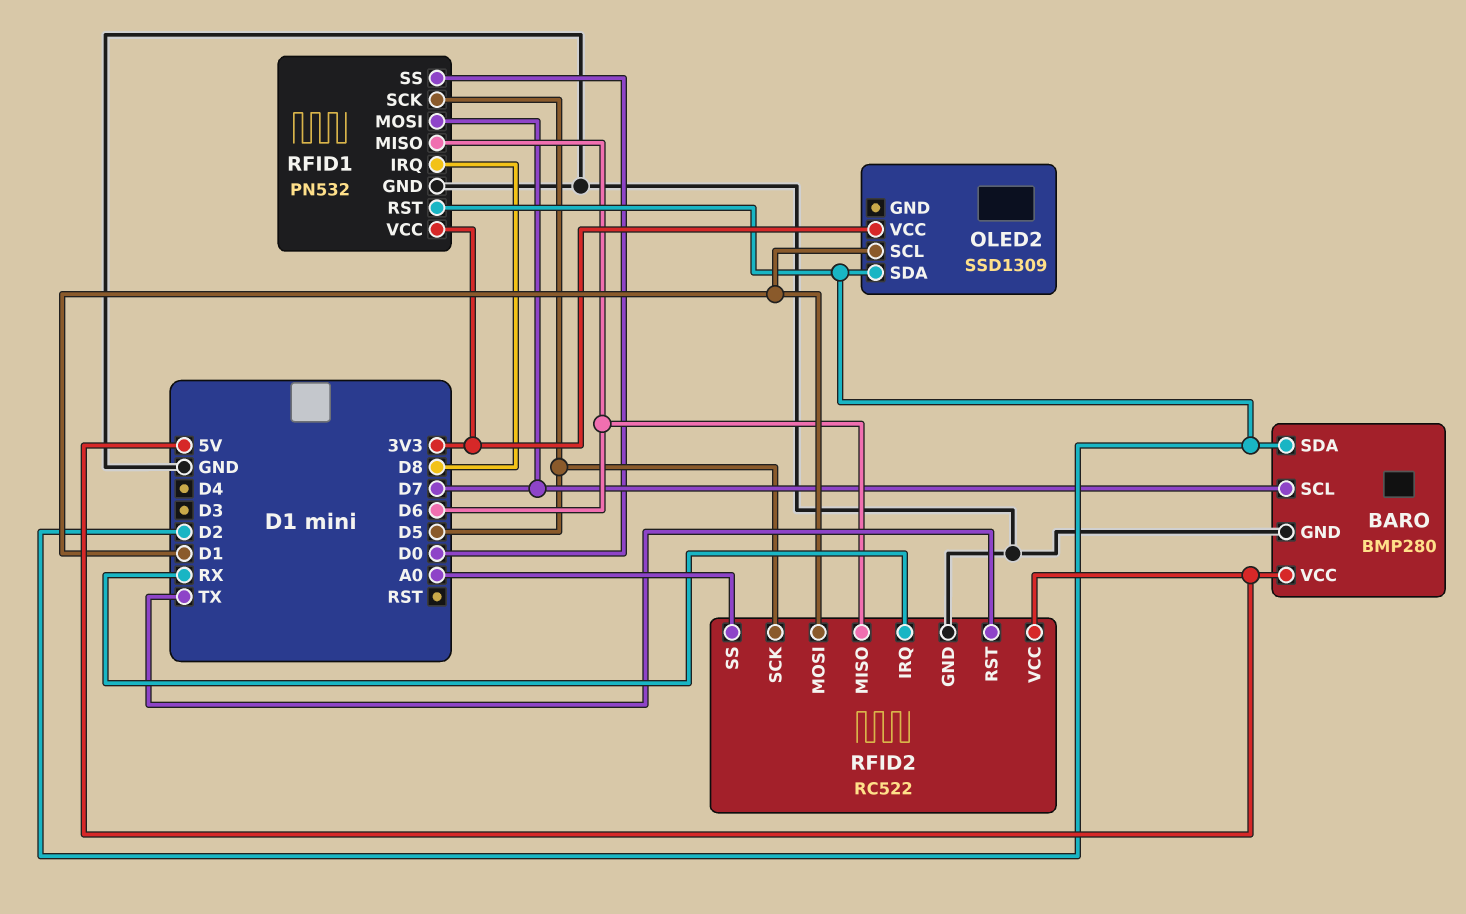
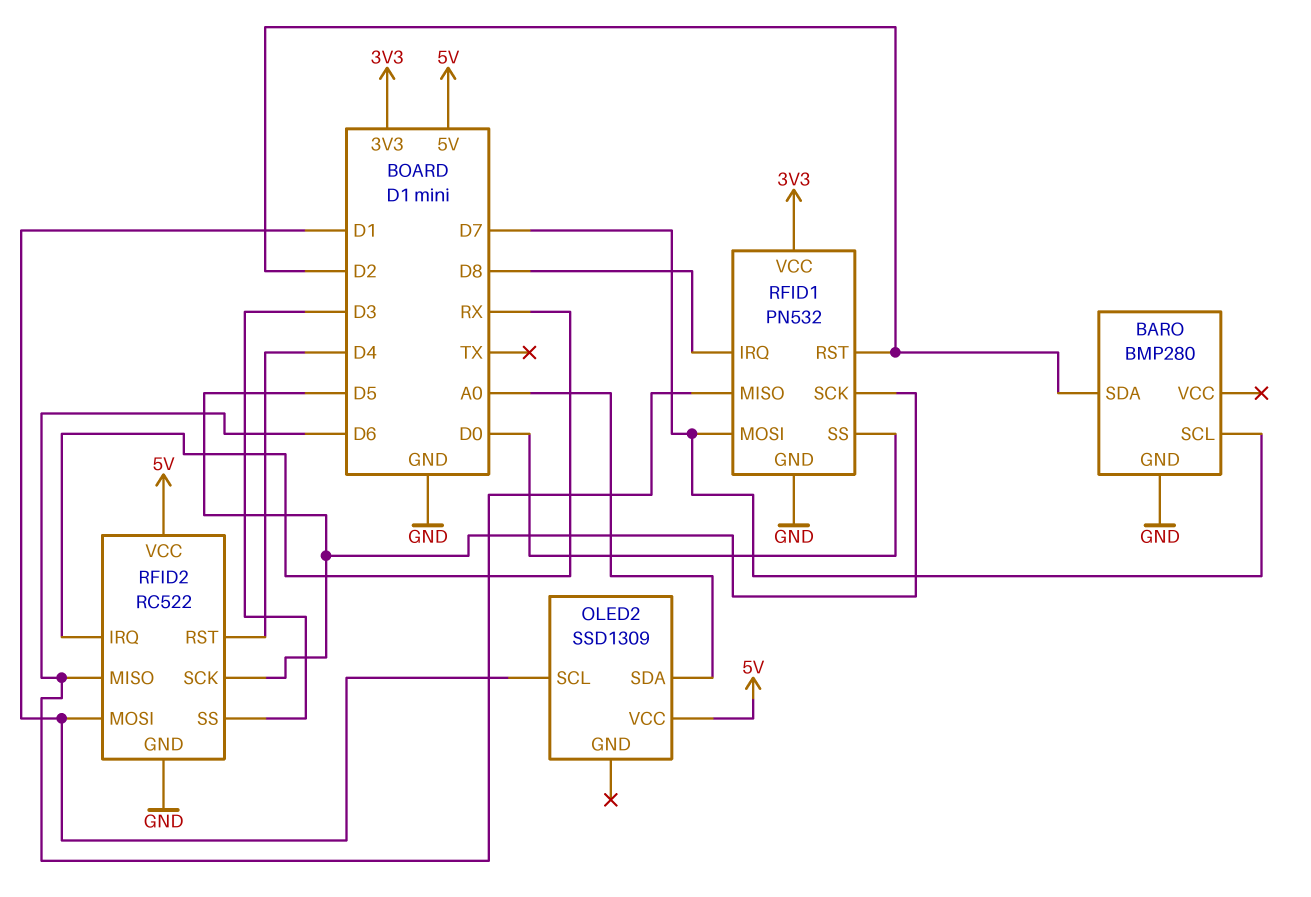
BARO pin VCC: 5V -> none
OLED2 pin SDA: D2 -> A0
OLED2 pin VCC: 3V3 -> 5V
RFID2 pin RST: TX -> D4
RFID2 pin SS: A0 -> D3

